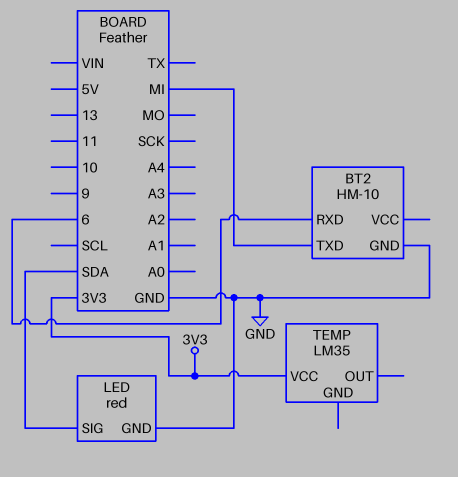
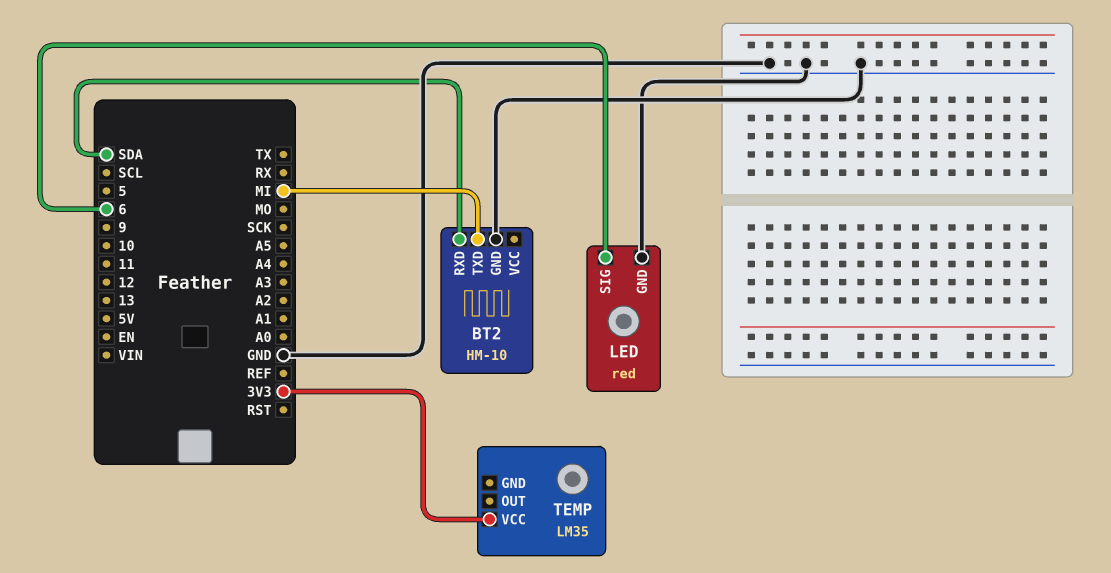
BT2 pin RXD: 6 -> SDA
LED pin SIG: SDA -> 6

